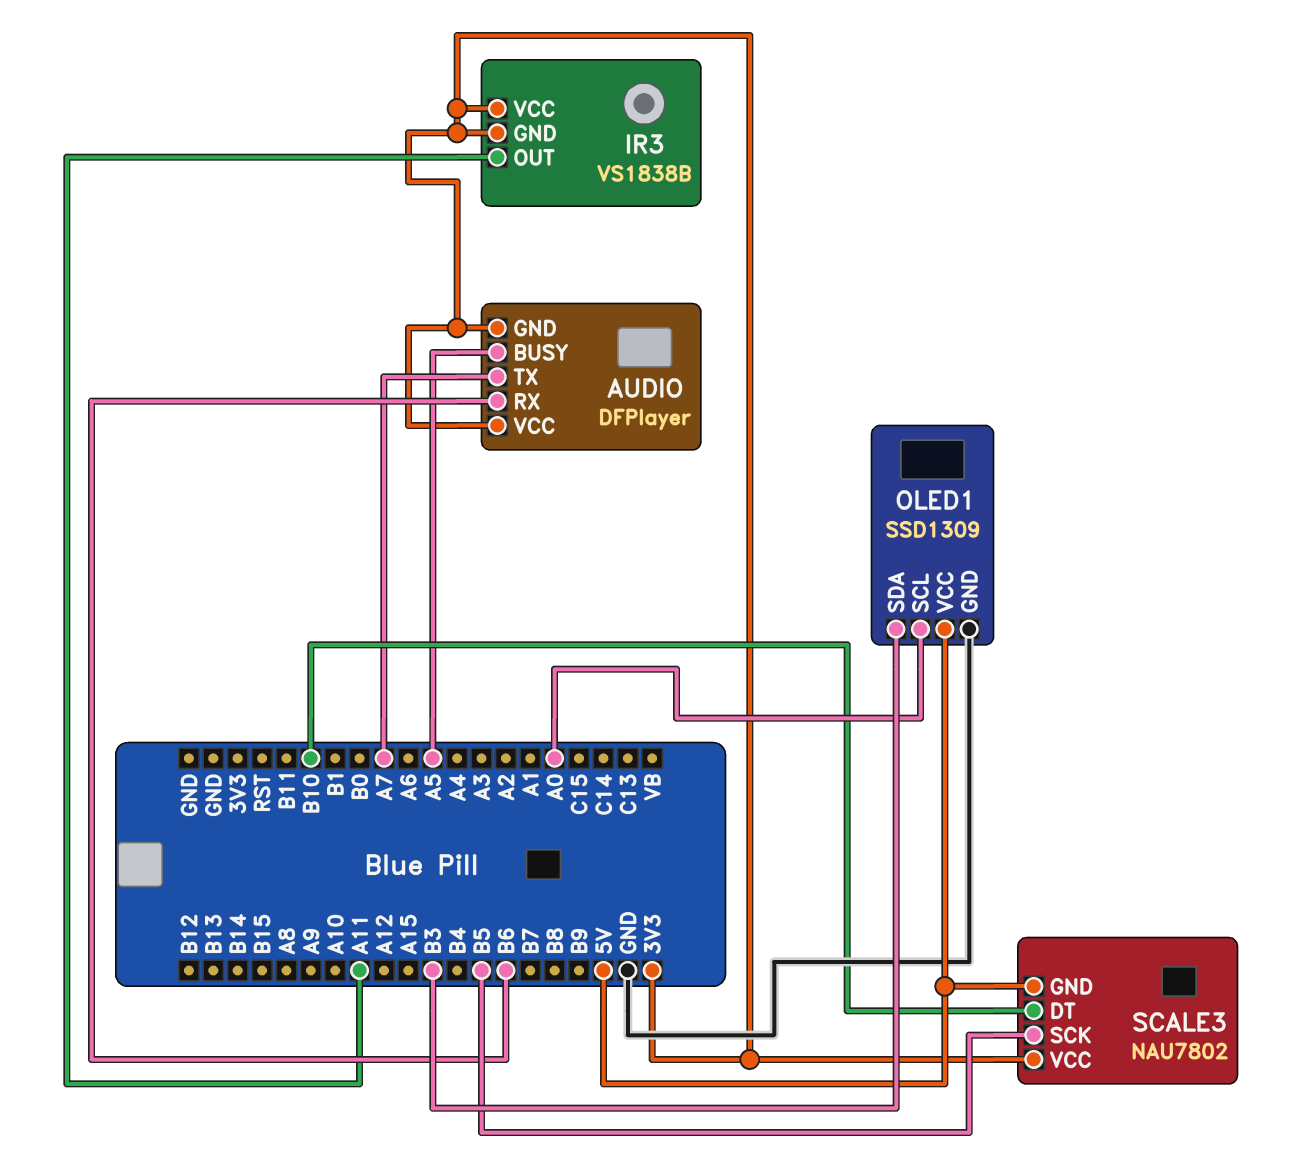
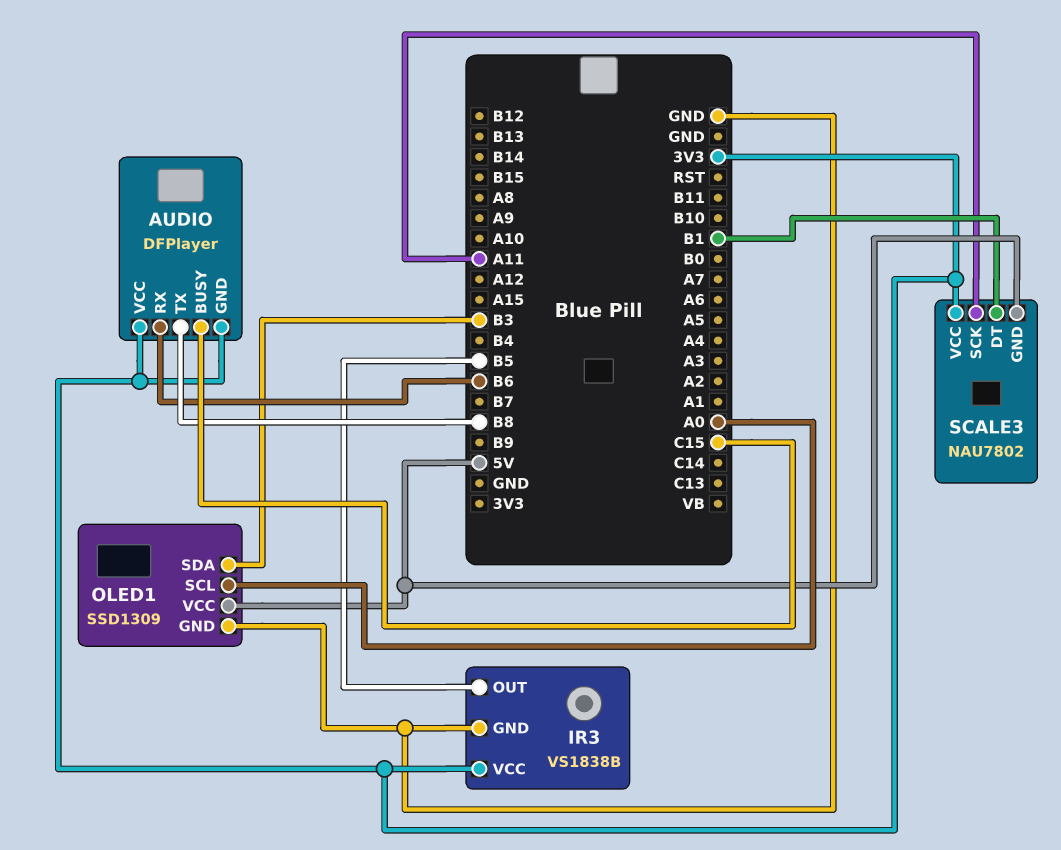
AUDIO pin BUSY: A5 -> C15
AUDIO pin TX: A7 -> B8
IR3 pin GND: 3V3 -> GND
IR3 pin OUT: A11 -> B5
SCALE3 pin DT: B10 -> B1
SCALE3 pin SCK: B5 -> A11

